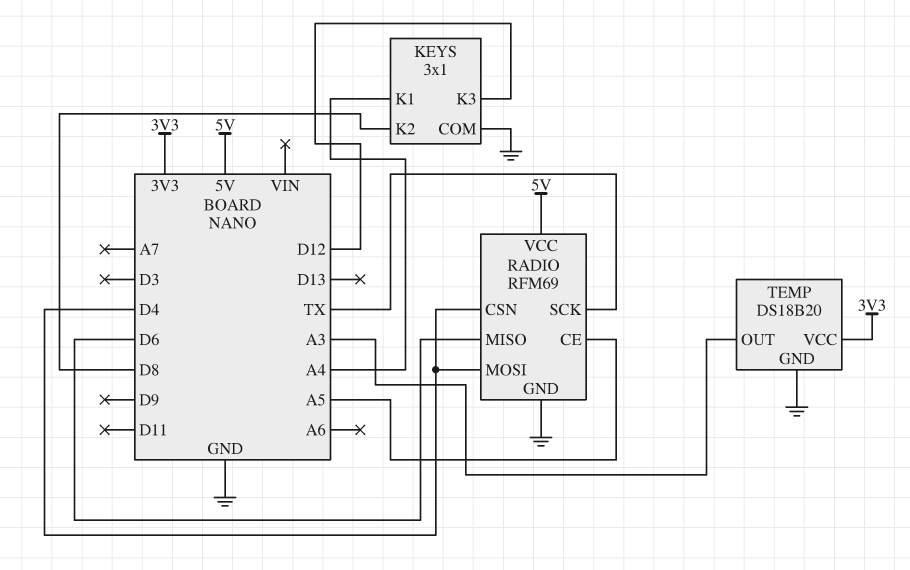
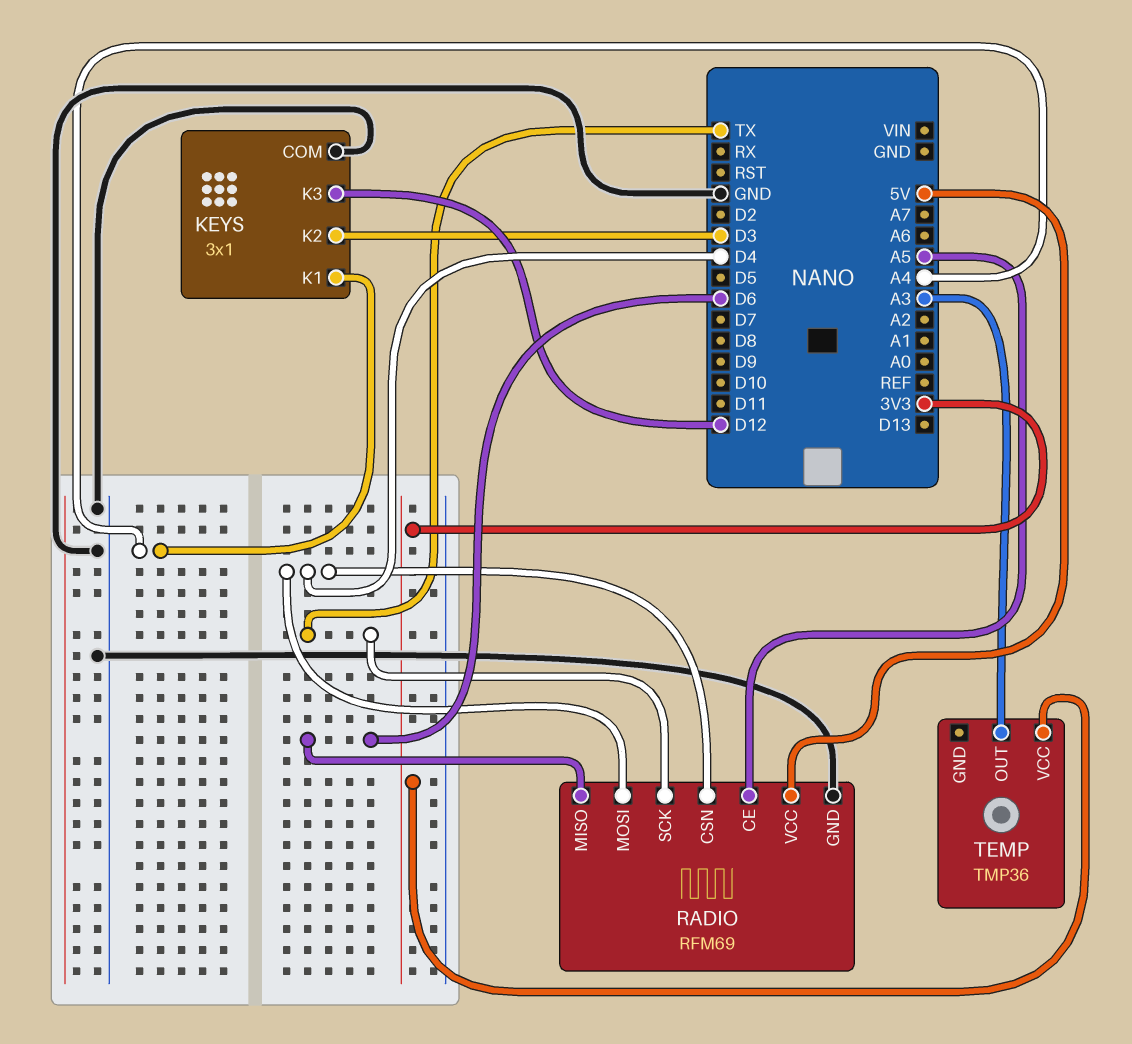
KEYS pin K2: D8 -> D3
TEMP: DS18B20 -> TMP36
TEMP pin GND: GND -> none

